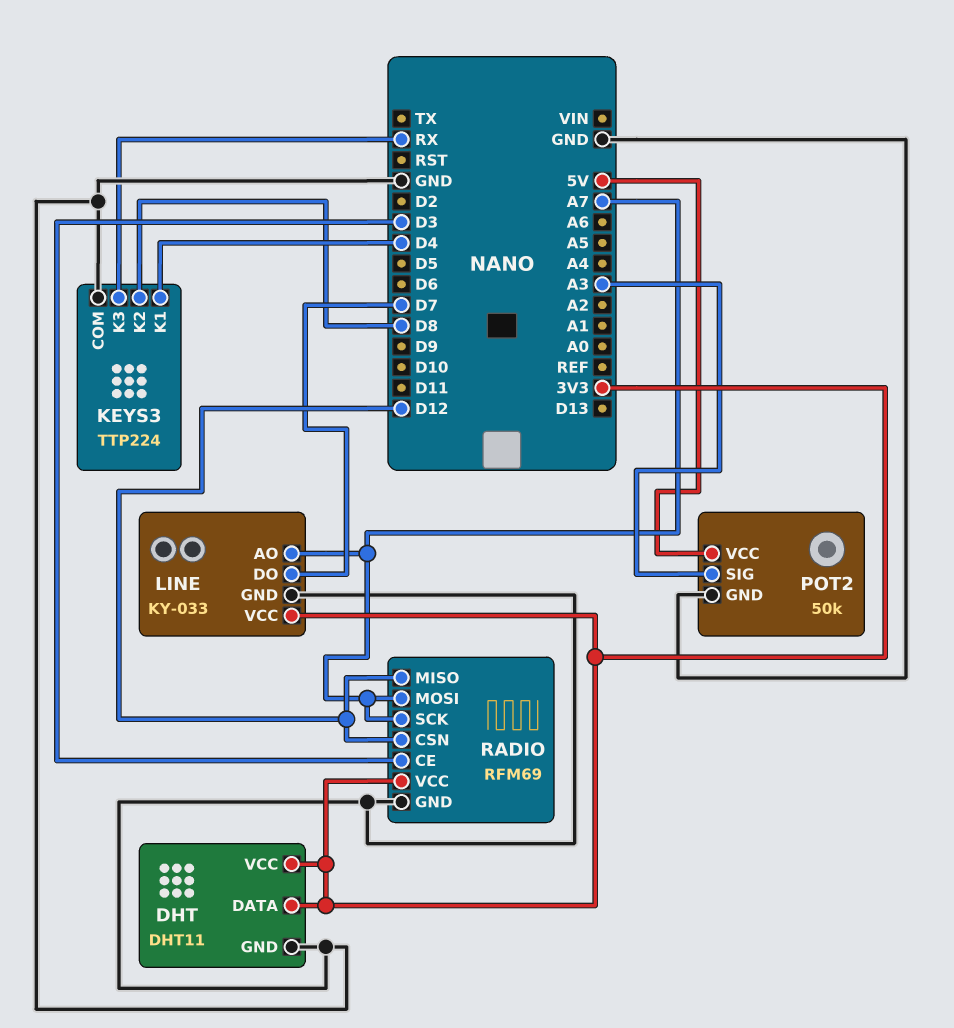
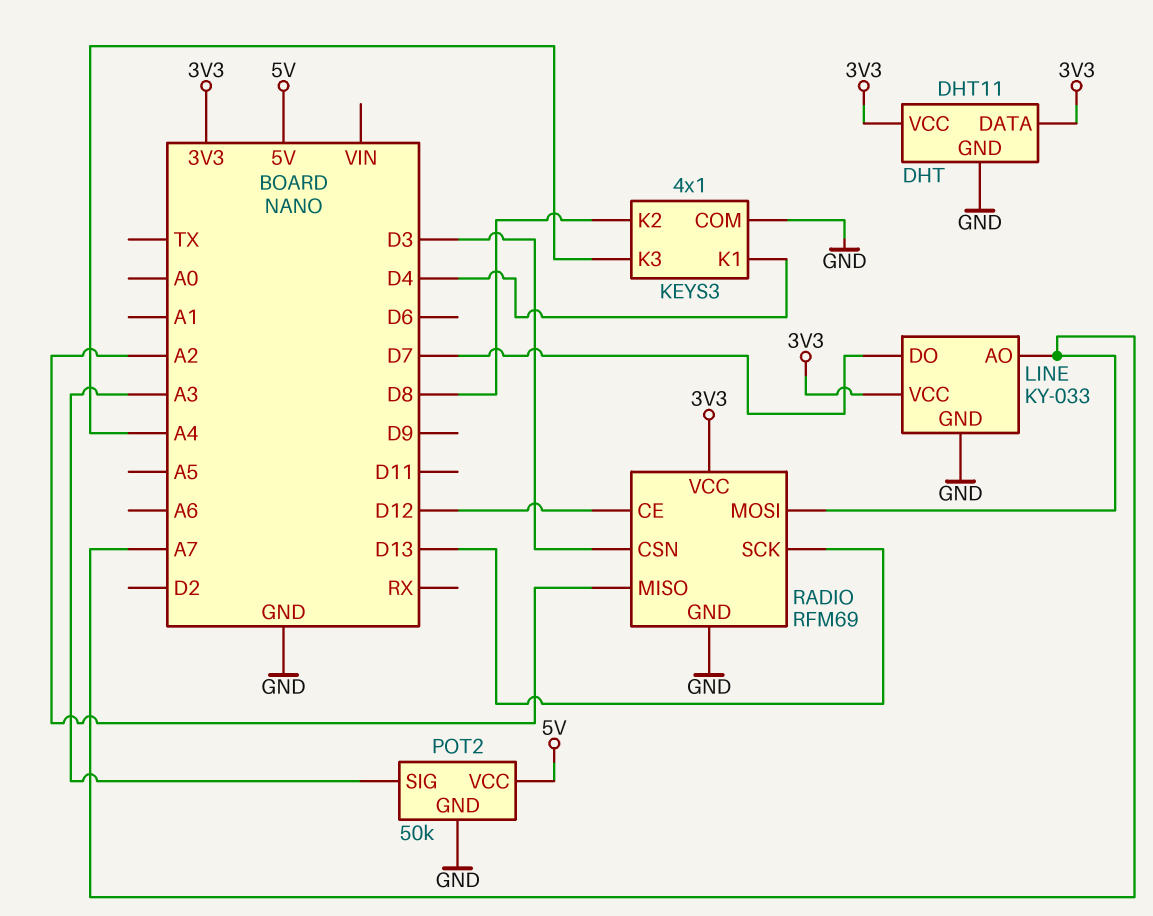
KEYS3: TTP224 -> 4x1
KEYS3 pin K3: RX -> A4
RADIO pin CE: D3 -> D12
RADIO pin CSN: D12 -> D3
RADIO pin MISO: D12 -> A2
RADIO pin SCK: A7 -> D13

